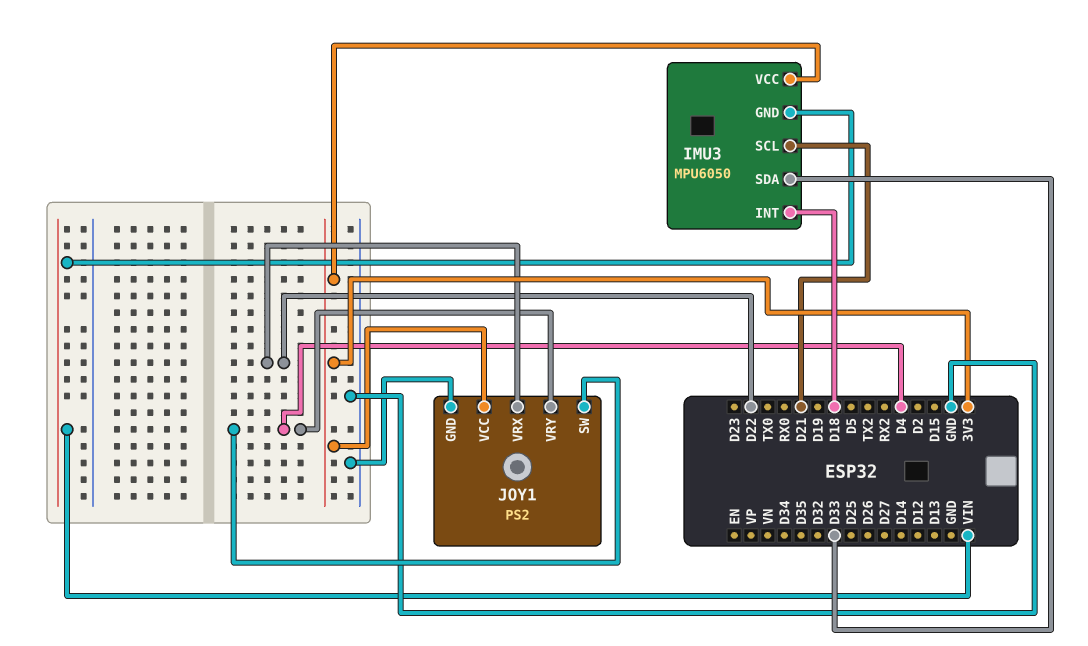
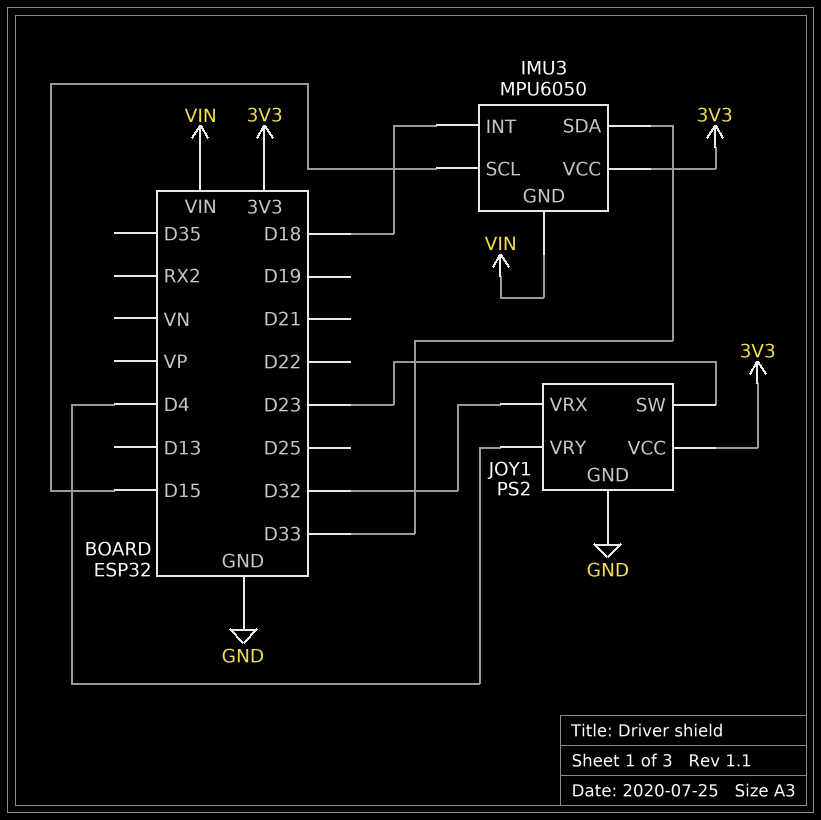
IMU3 pin SCL: D21 -> D15
JOY1 pin SW: D4 -> D23
JOY1 pin VRX: D22 -> D32

